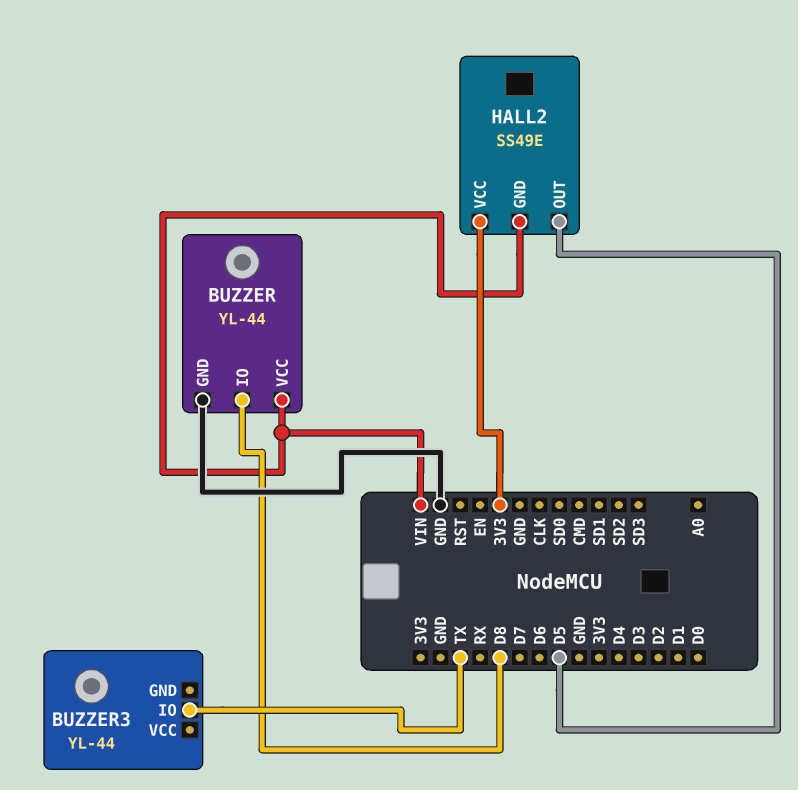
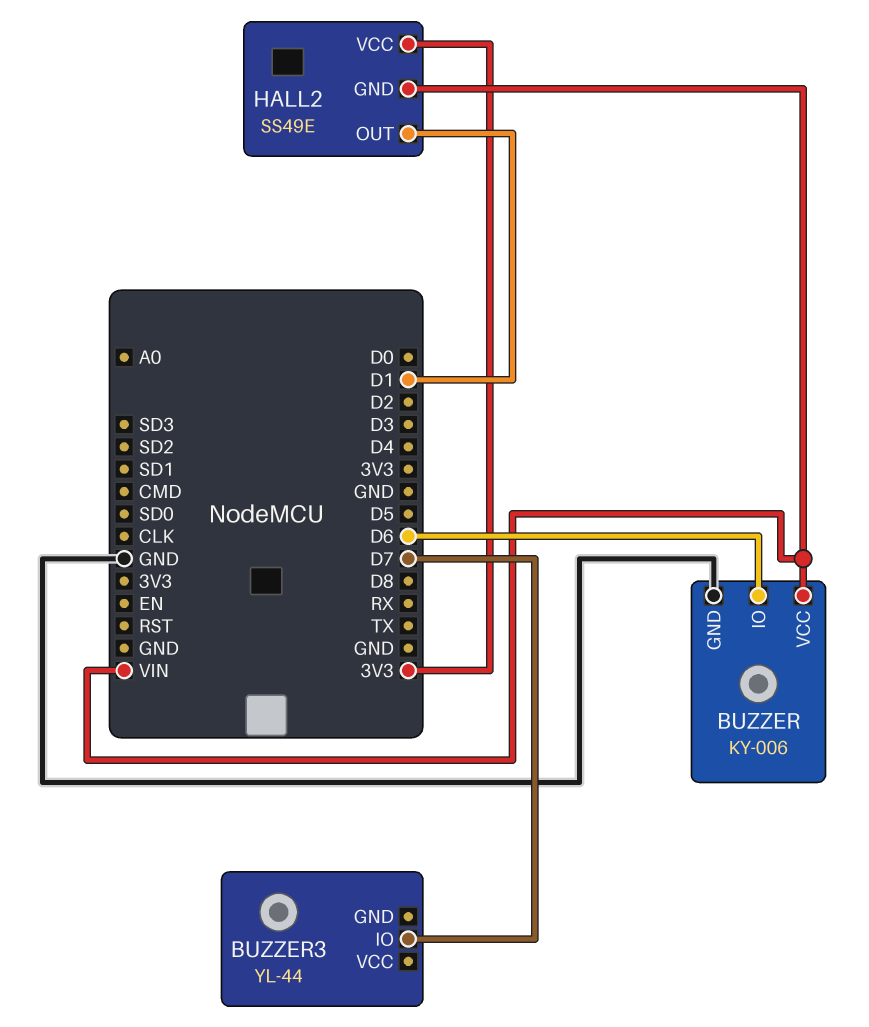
BUZZER: YL-44 -> KY-006
BUZZER pin IO: D8 -> D6
BUZZER3 pin IO: TX -> D7
HALL2 pin OUT: D5 -> D1

